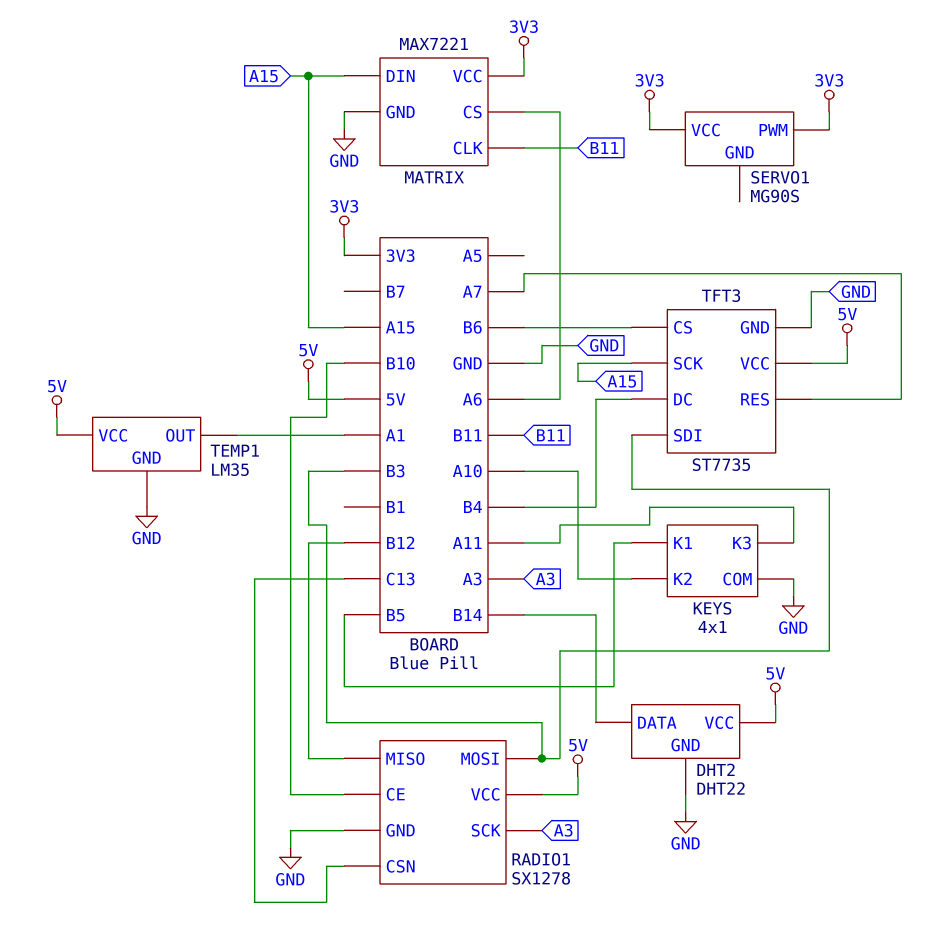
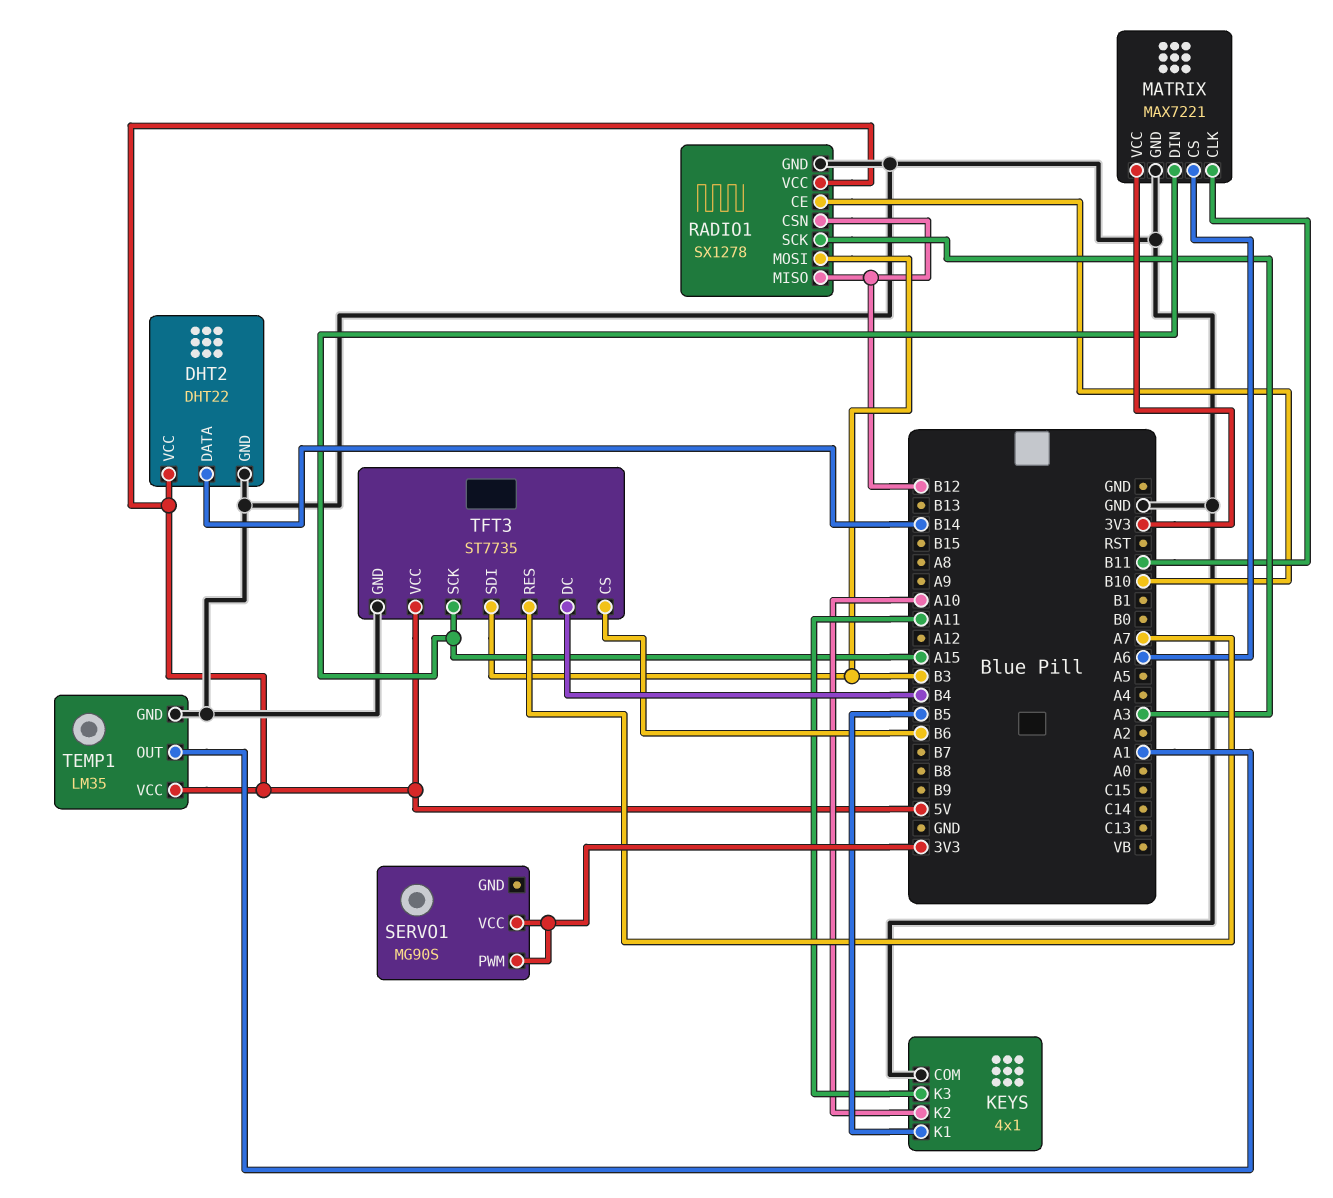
RADIO1 pin CSN: C13 -> B12

